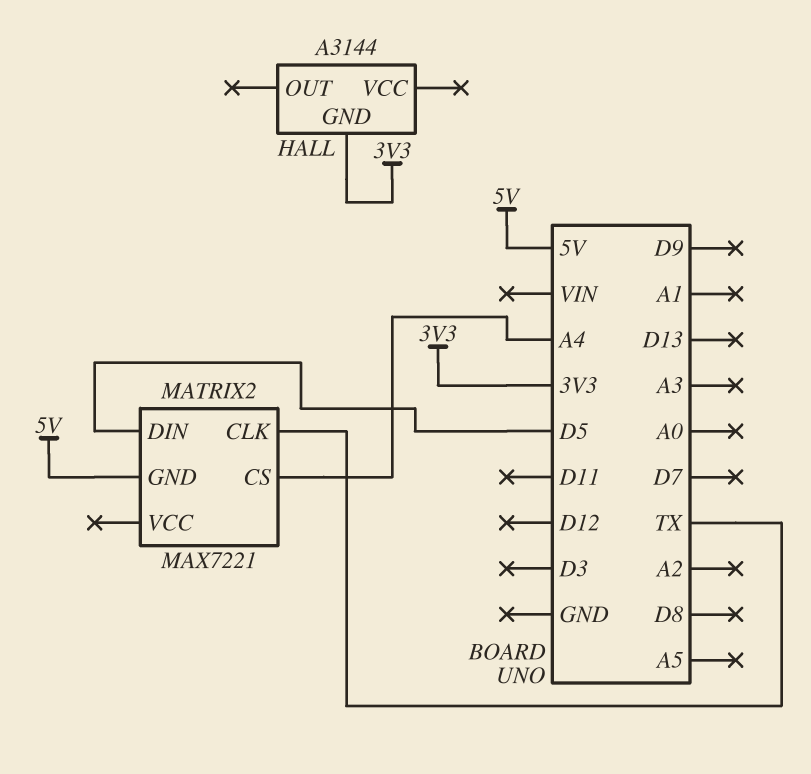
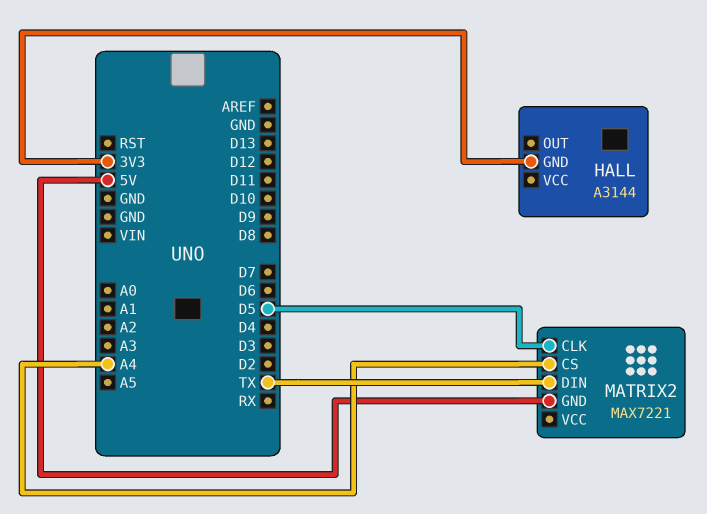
MATRIX2 pin CLK: TX -> D5
MATRIX2 pin DIN: D5 -> TX

